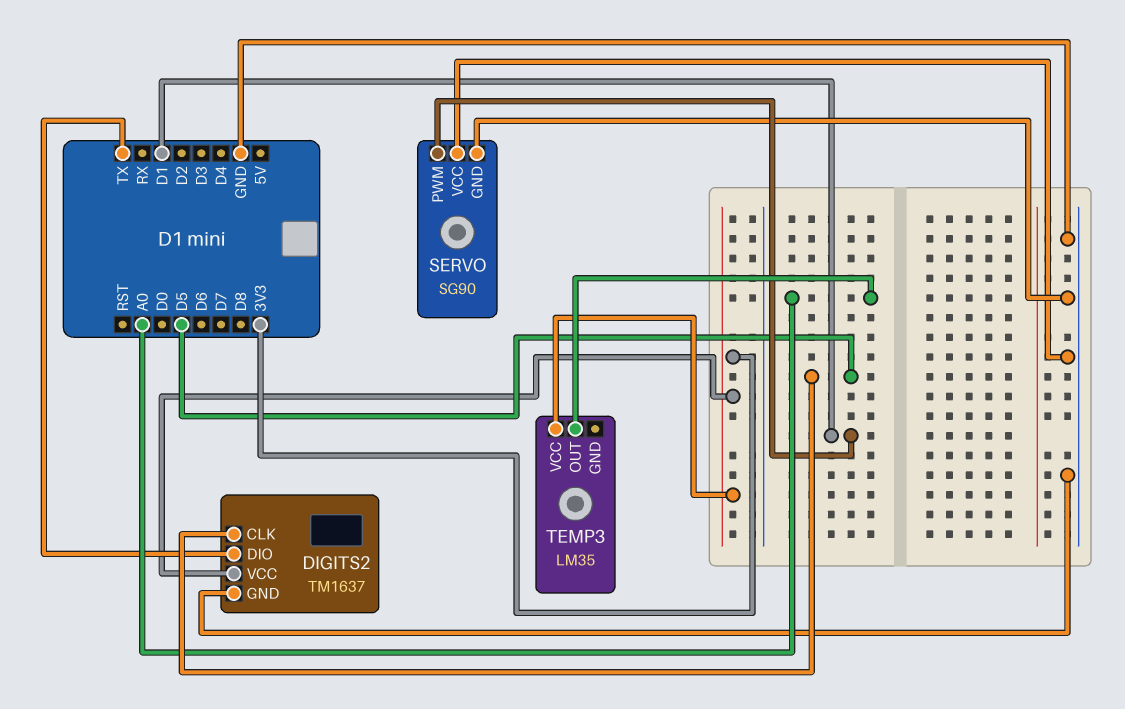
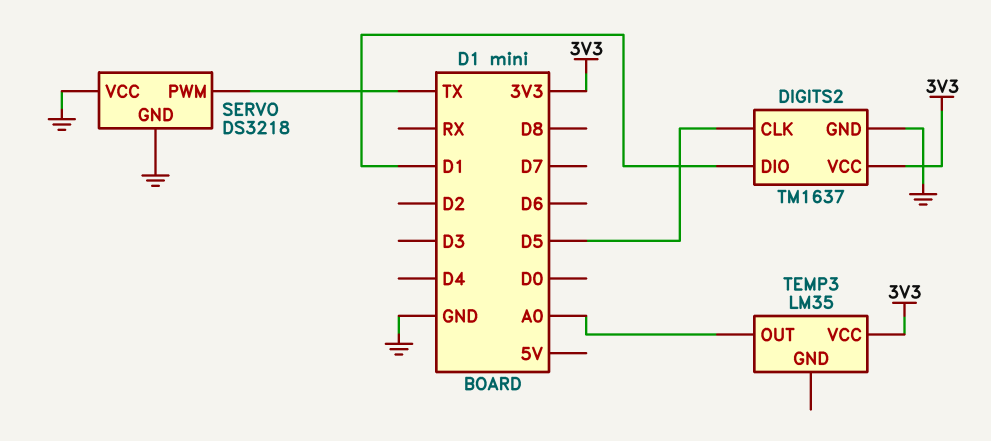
DIGITS2 pin DIO: TX -> D1
SERVO: SG90 -> DS3218
SERVO pin PWM: D1 -> TX

